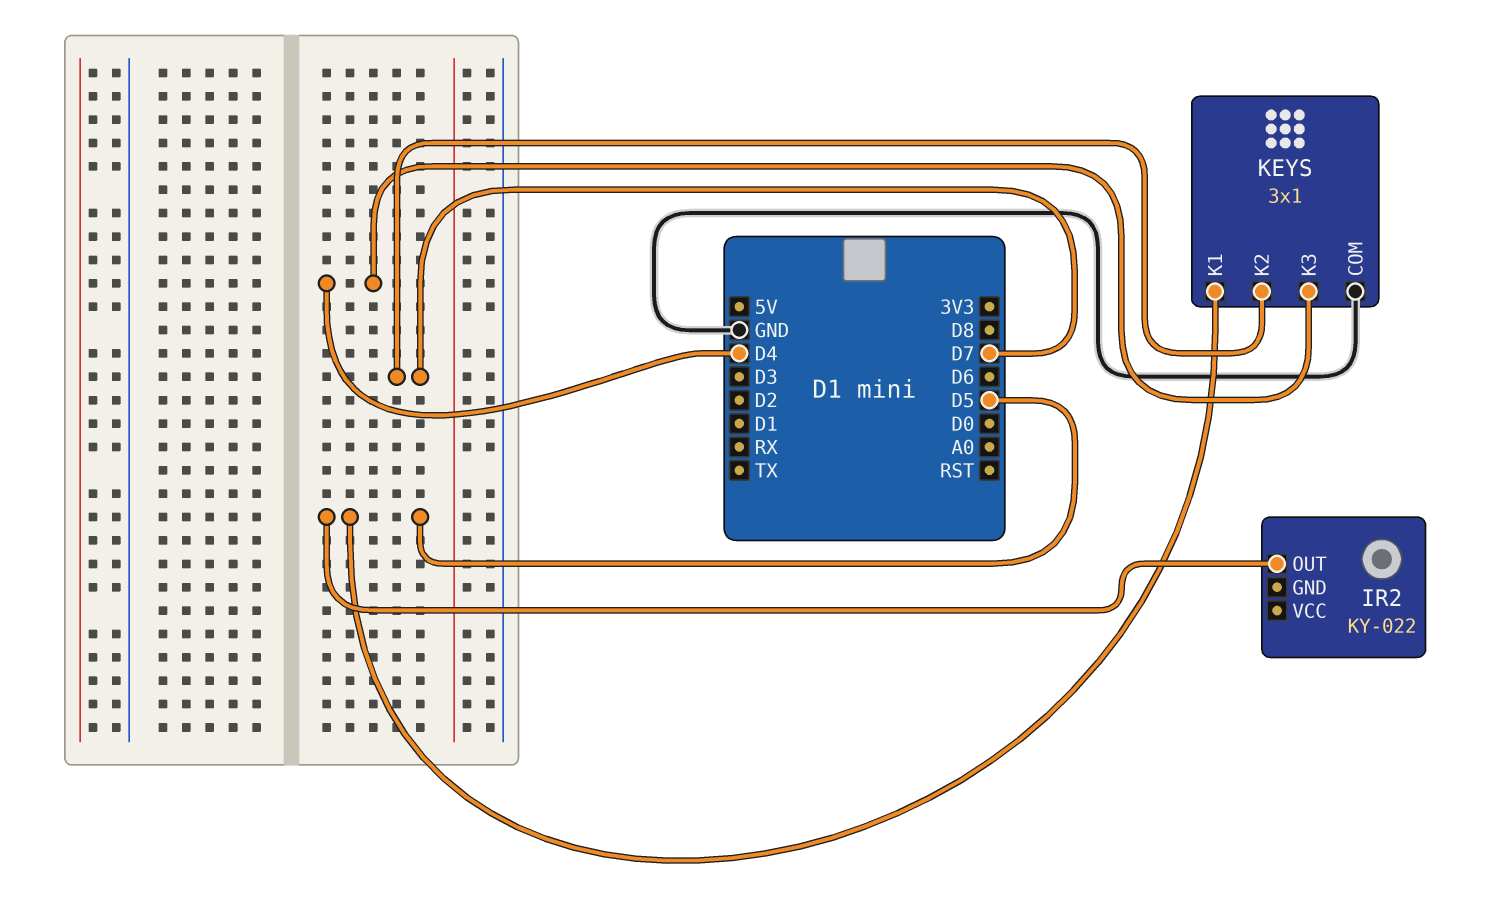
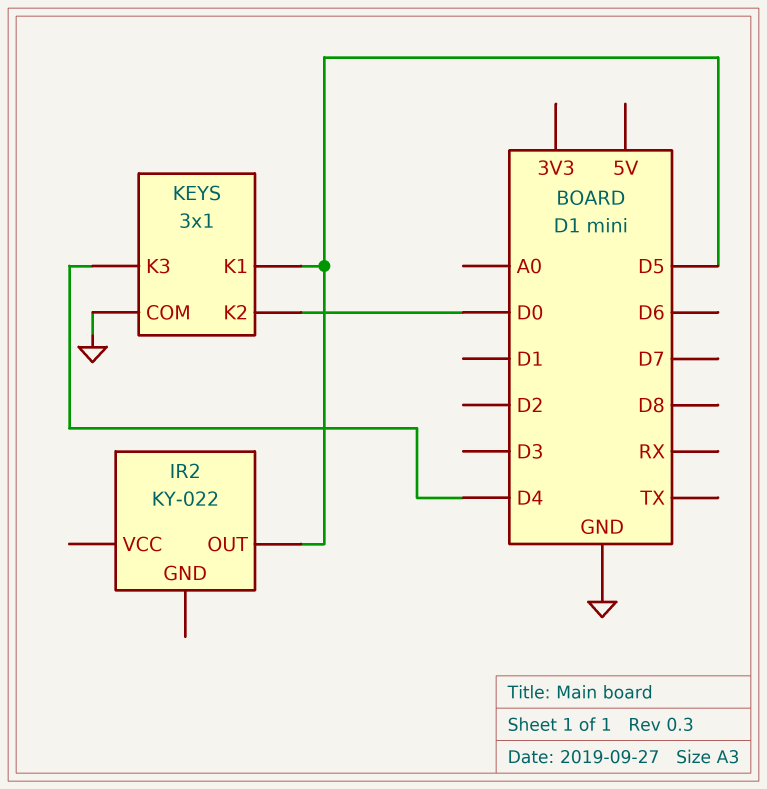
KEYS pin K2: D7 -> D0

